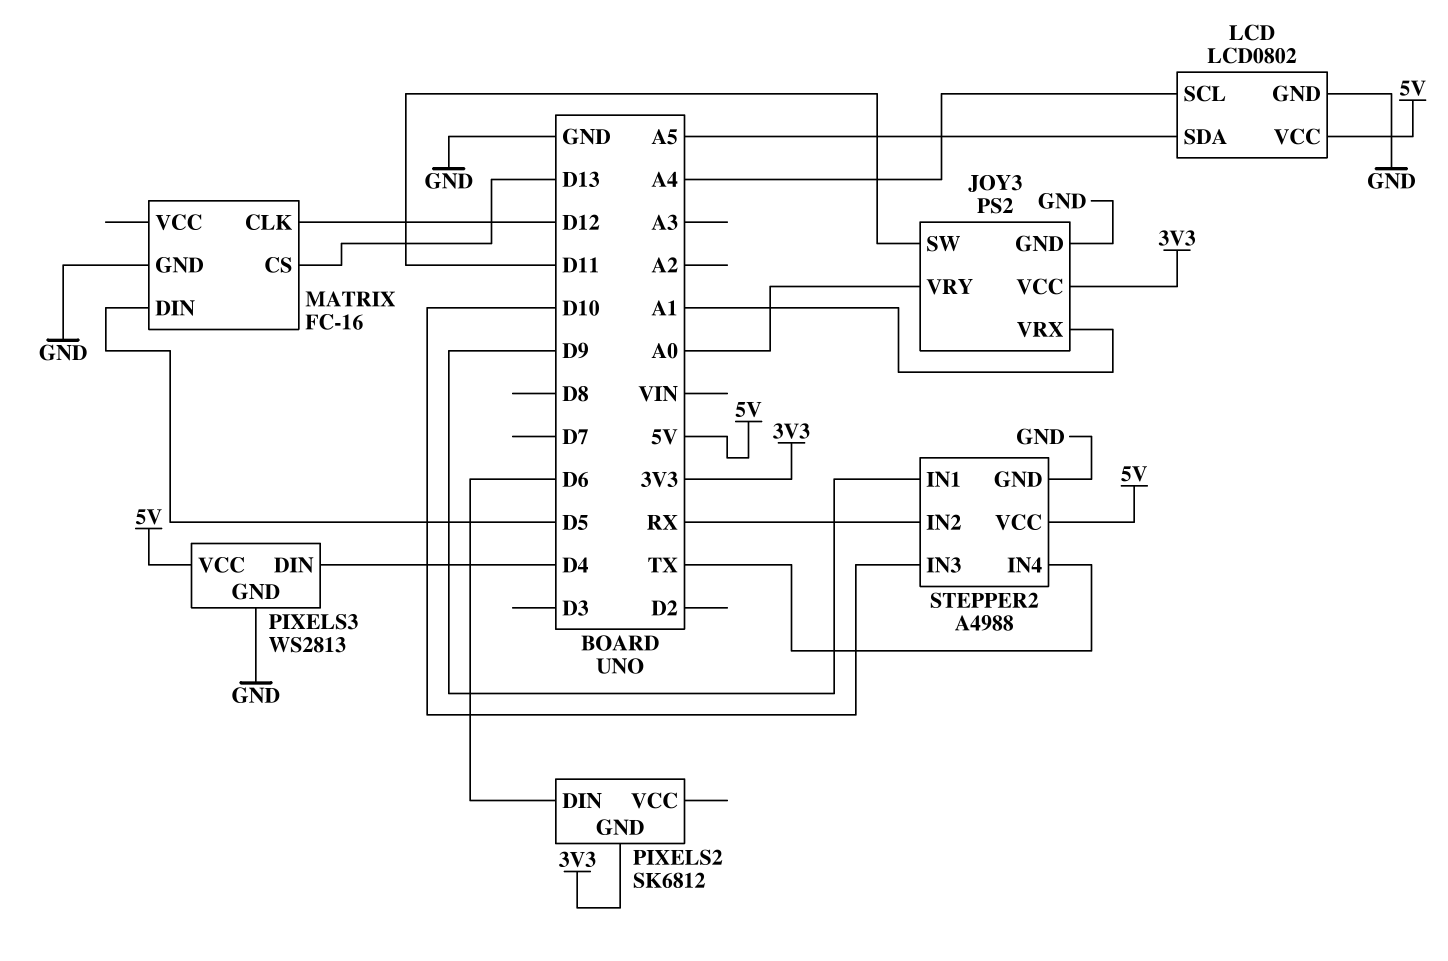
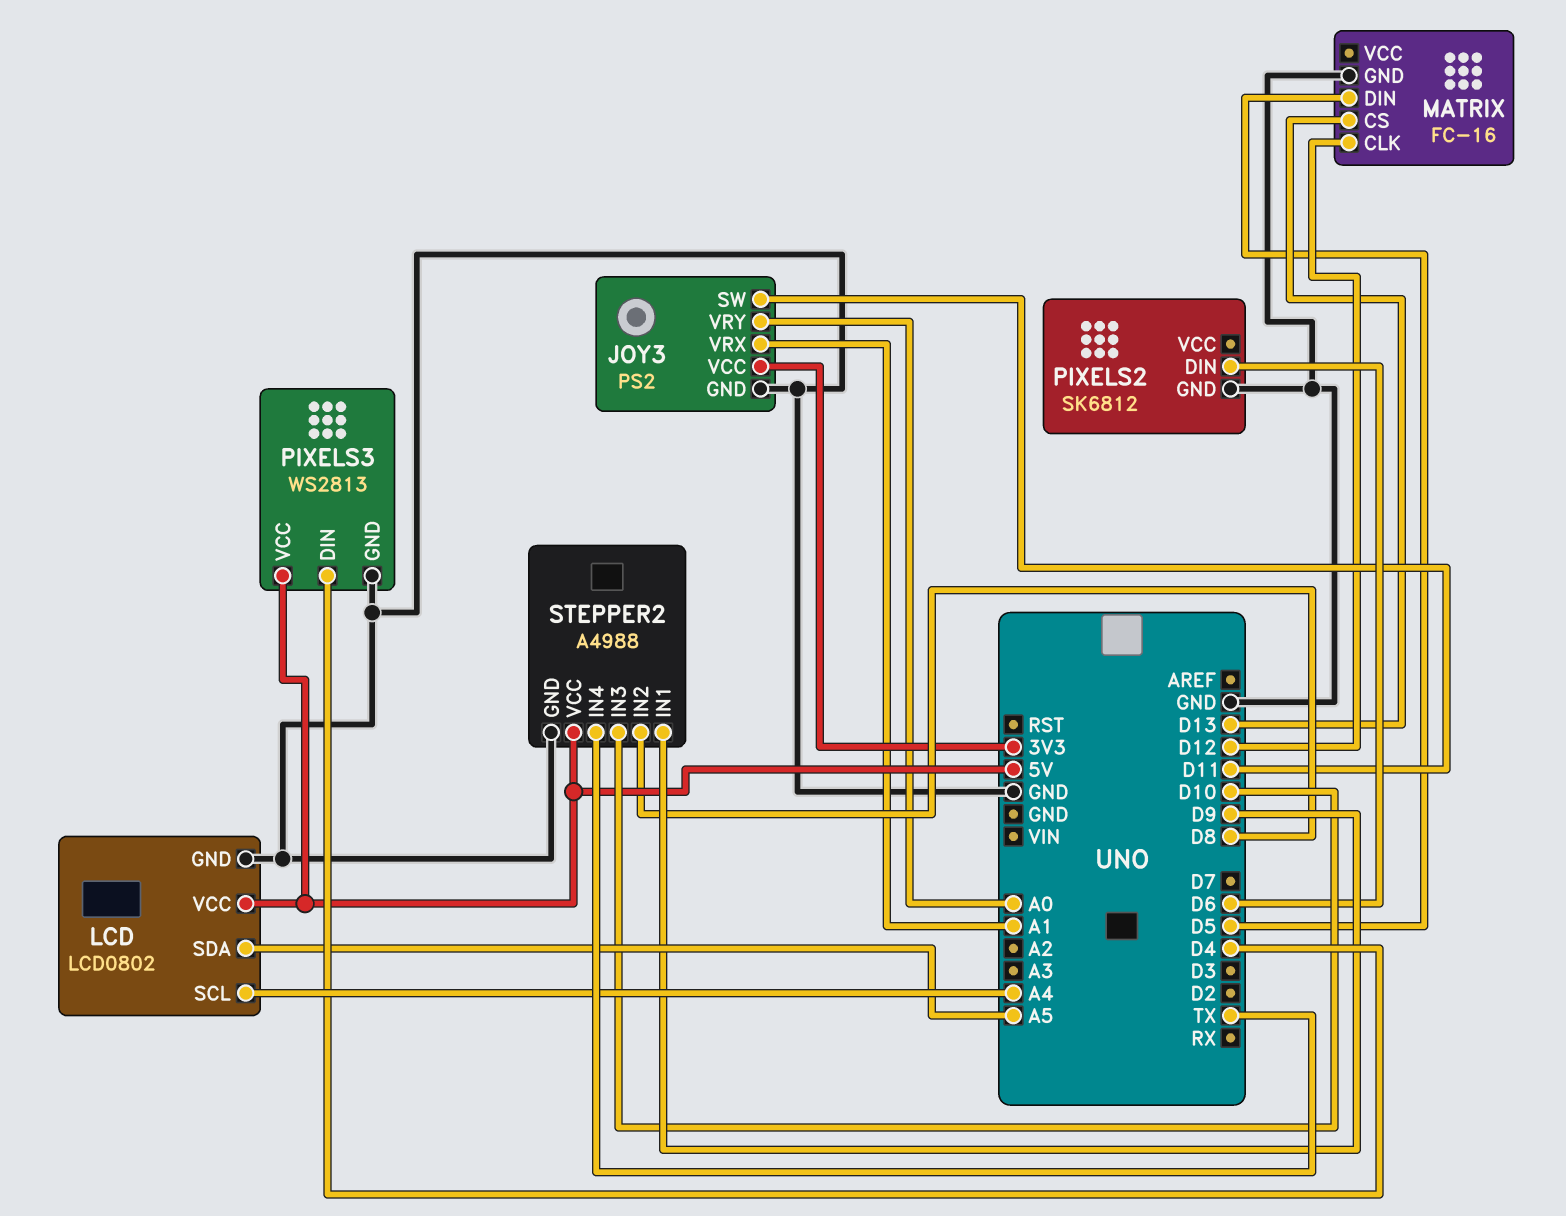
PIXELS2 pin GND: 3V3 -> GND
STEPPER2 pin IN2: RX -> D8

